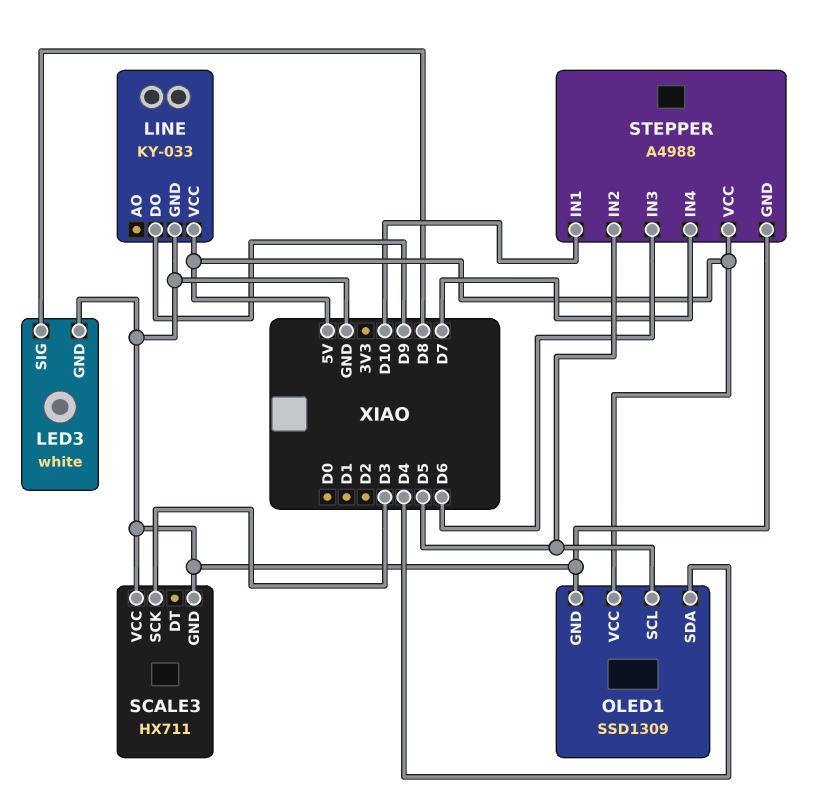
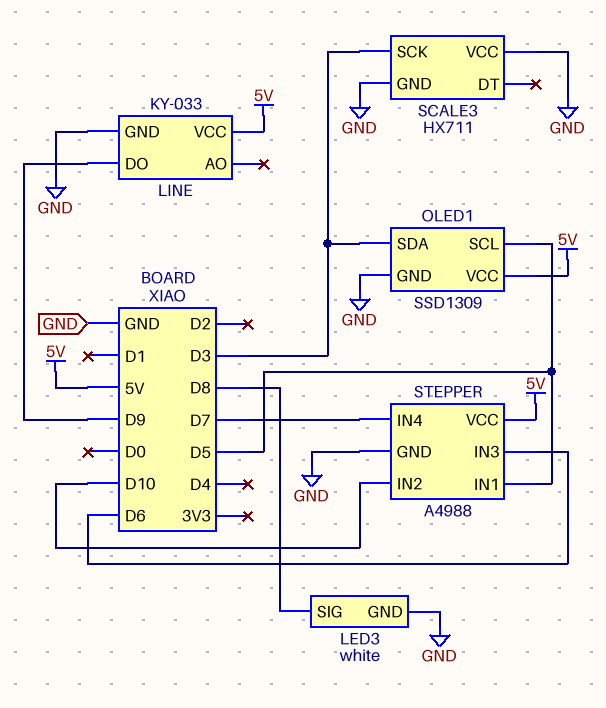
OLED1 pin SDA: D4 -> D3
STEPPER pin IN1: D10 -> D5
STEPPER pin IN2: D5 -> D10

